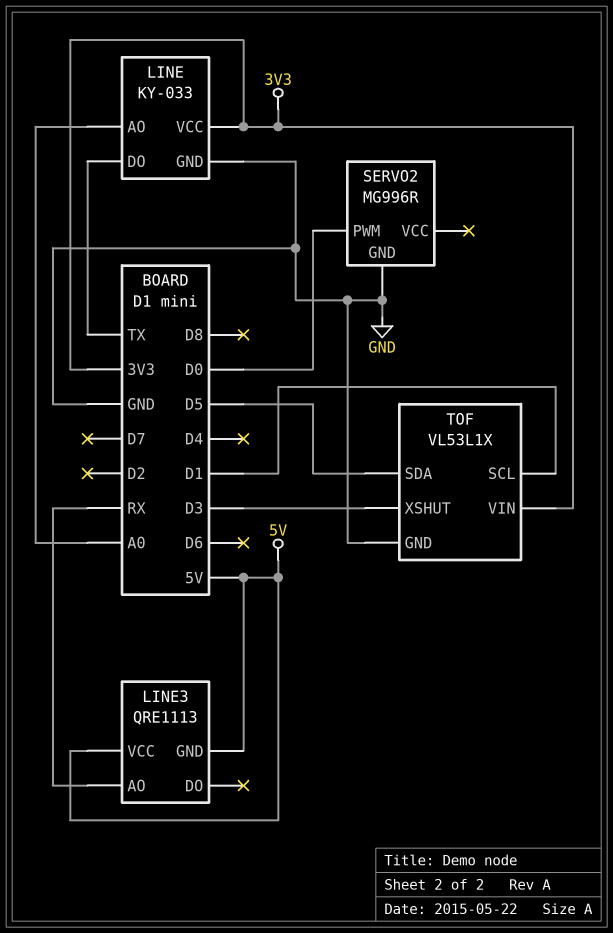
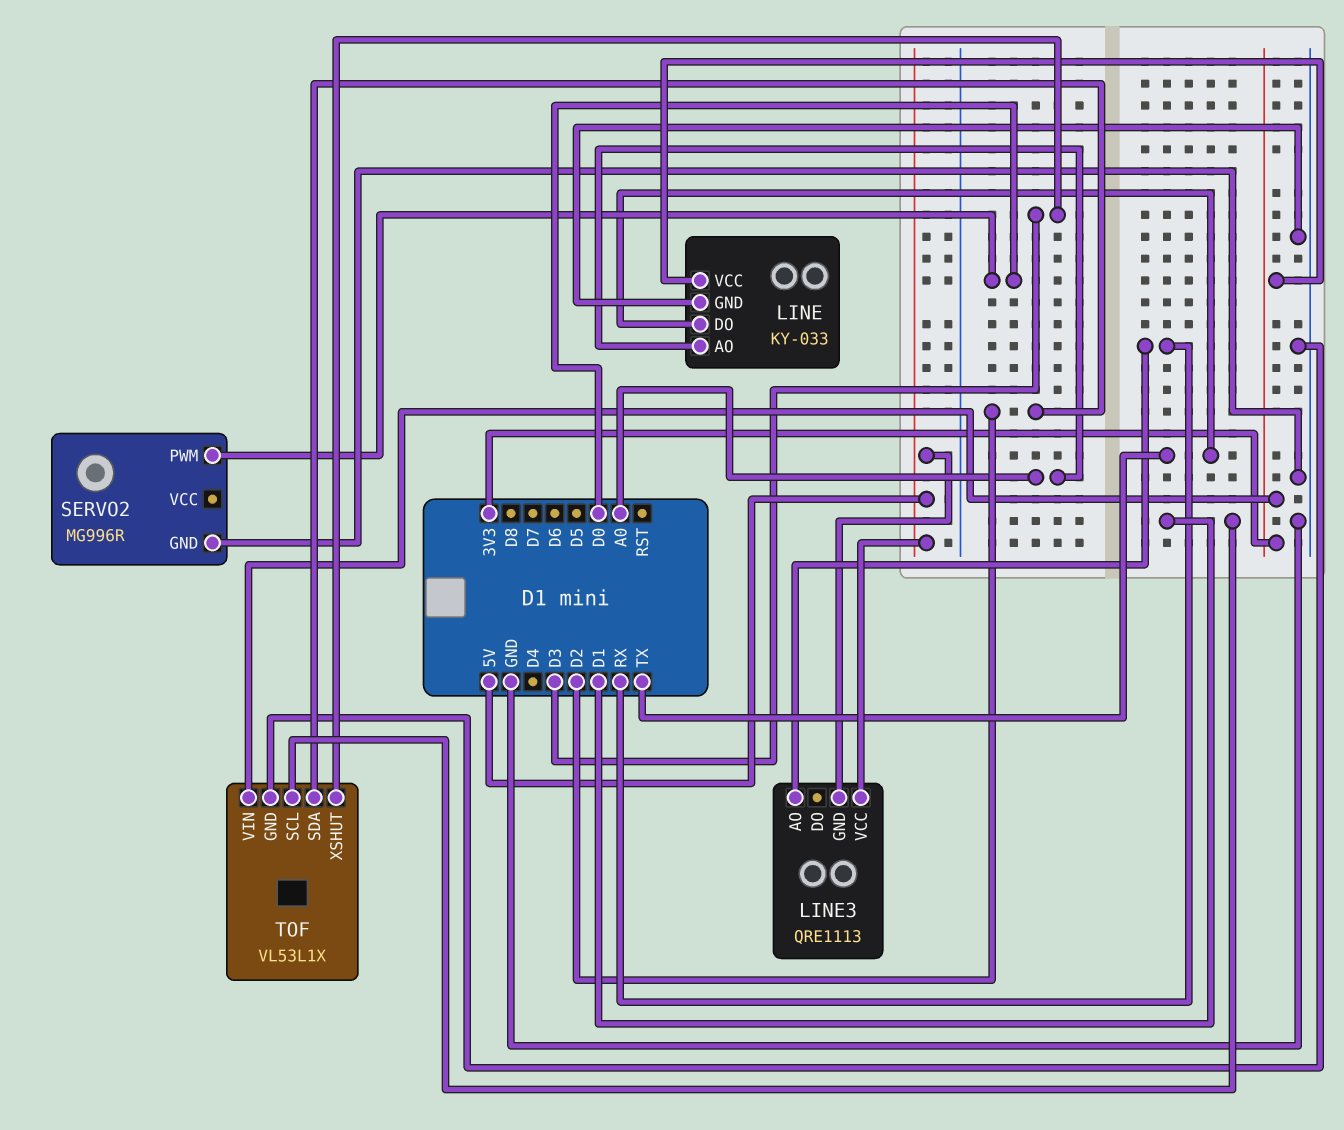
TOF pin SDA: D5 -> D2

